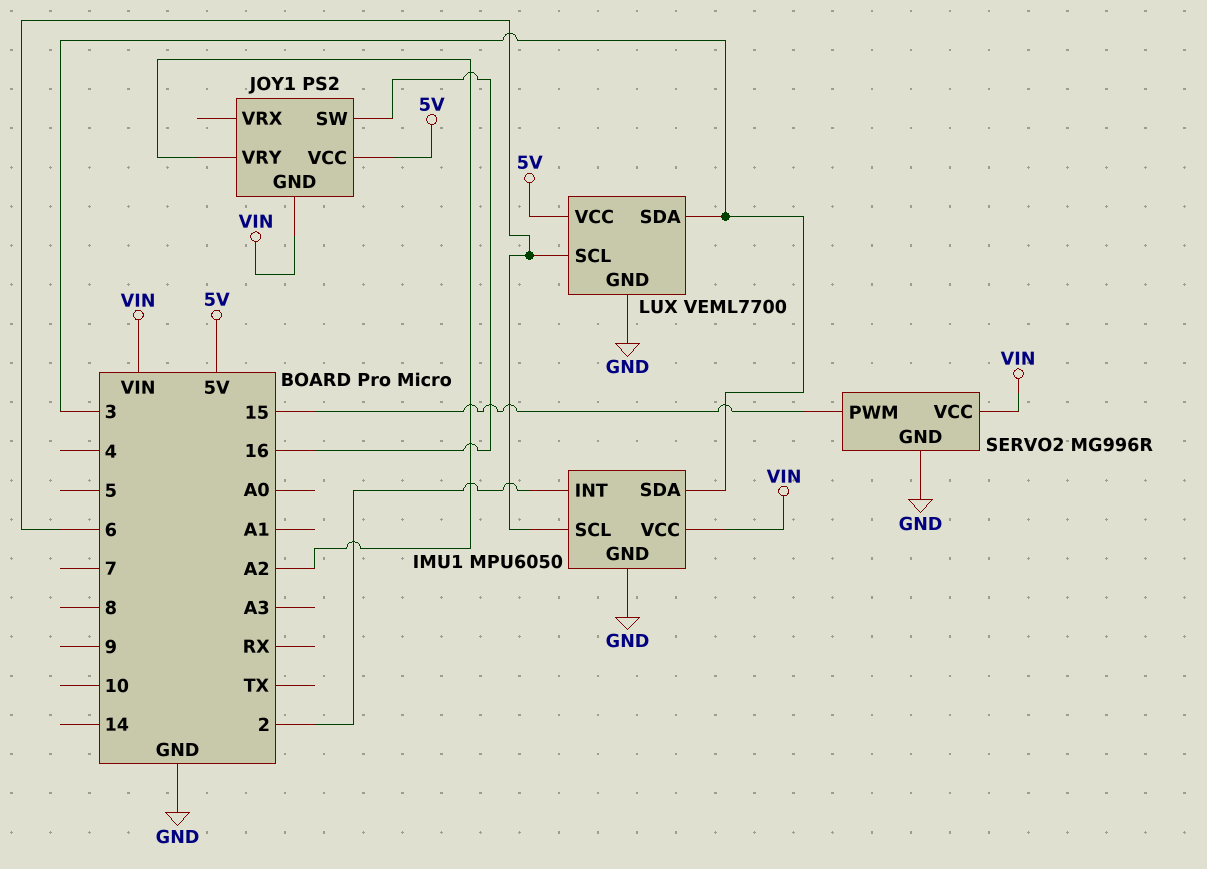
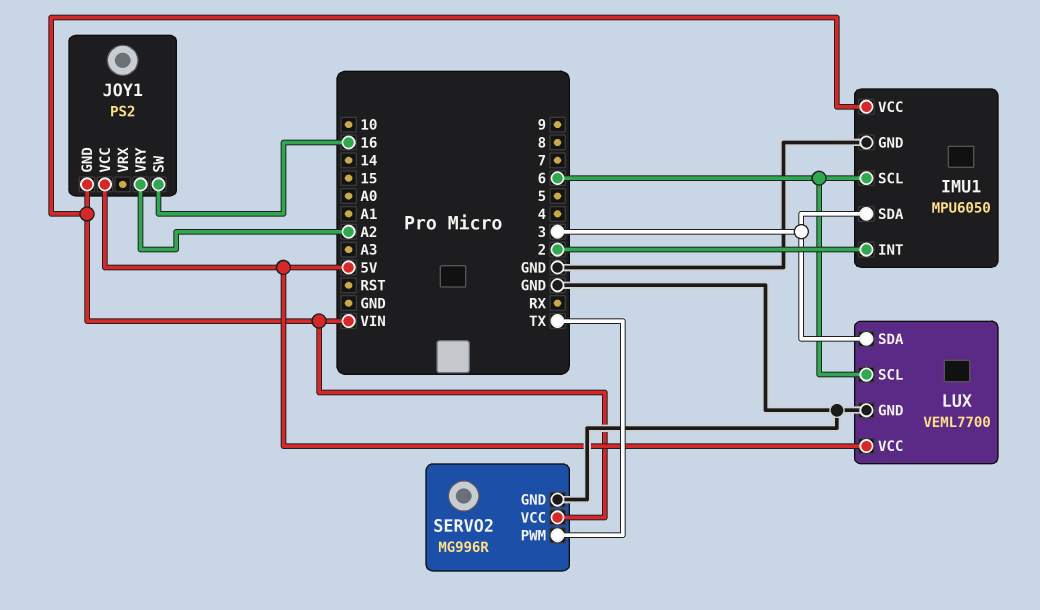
SERVO2 pin PWM: 15 -> TX

